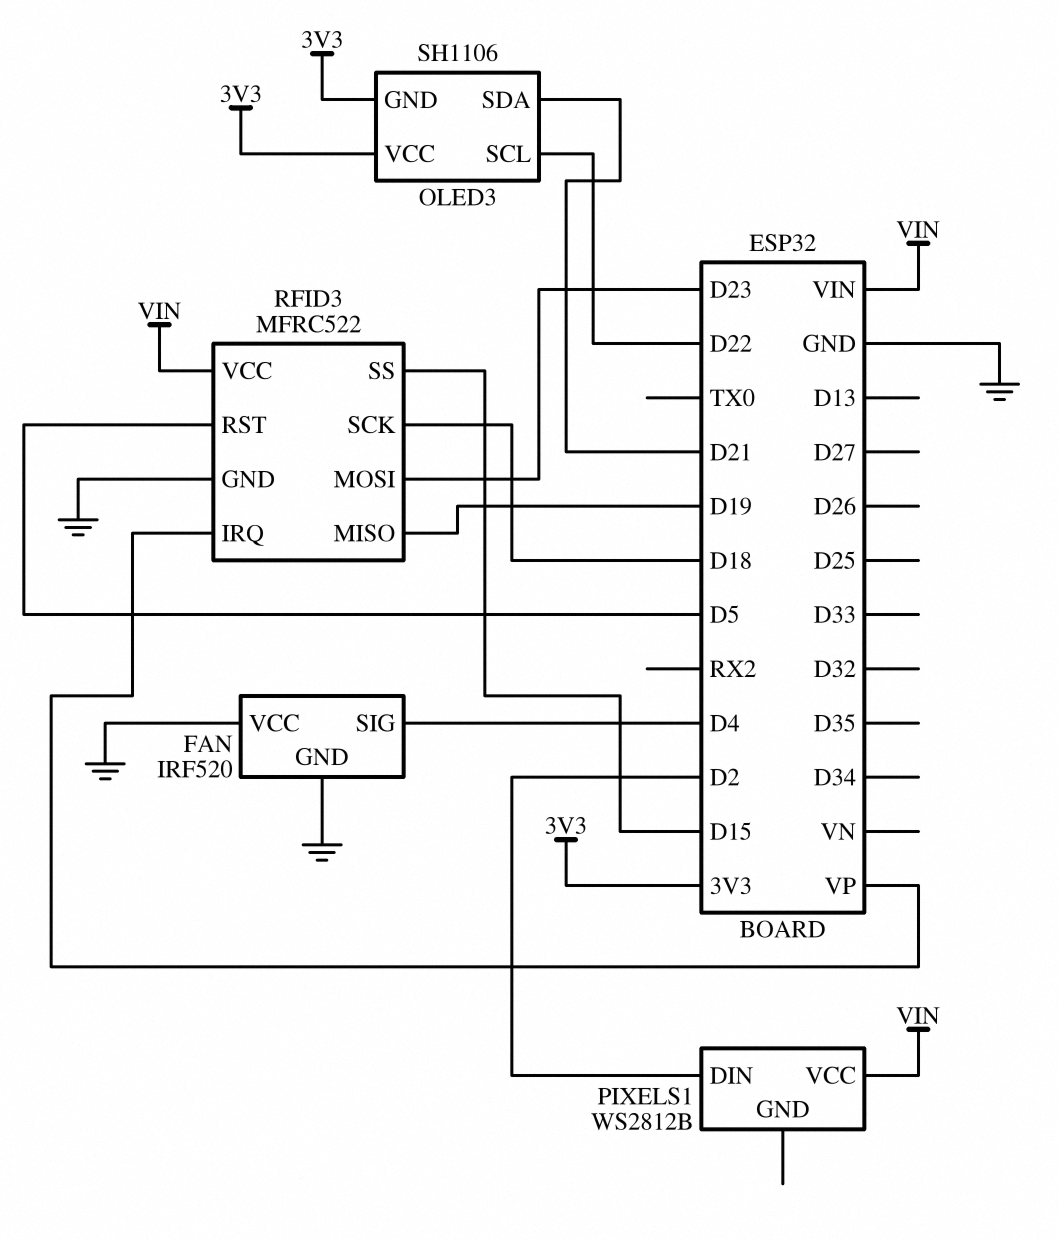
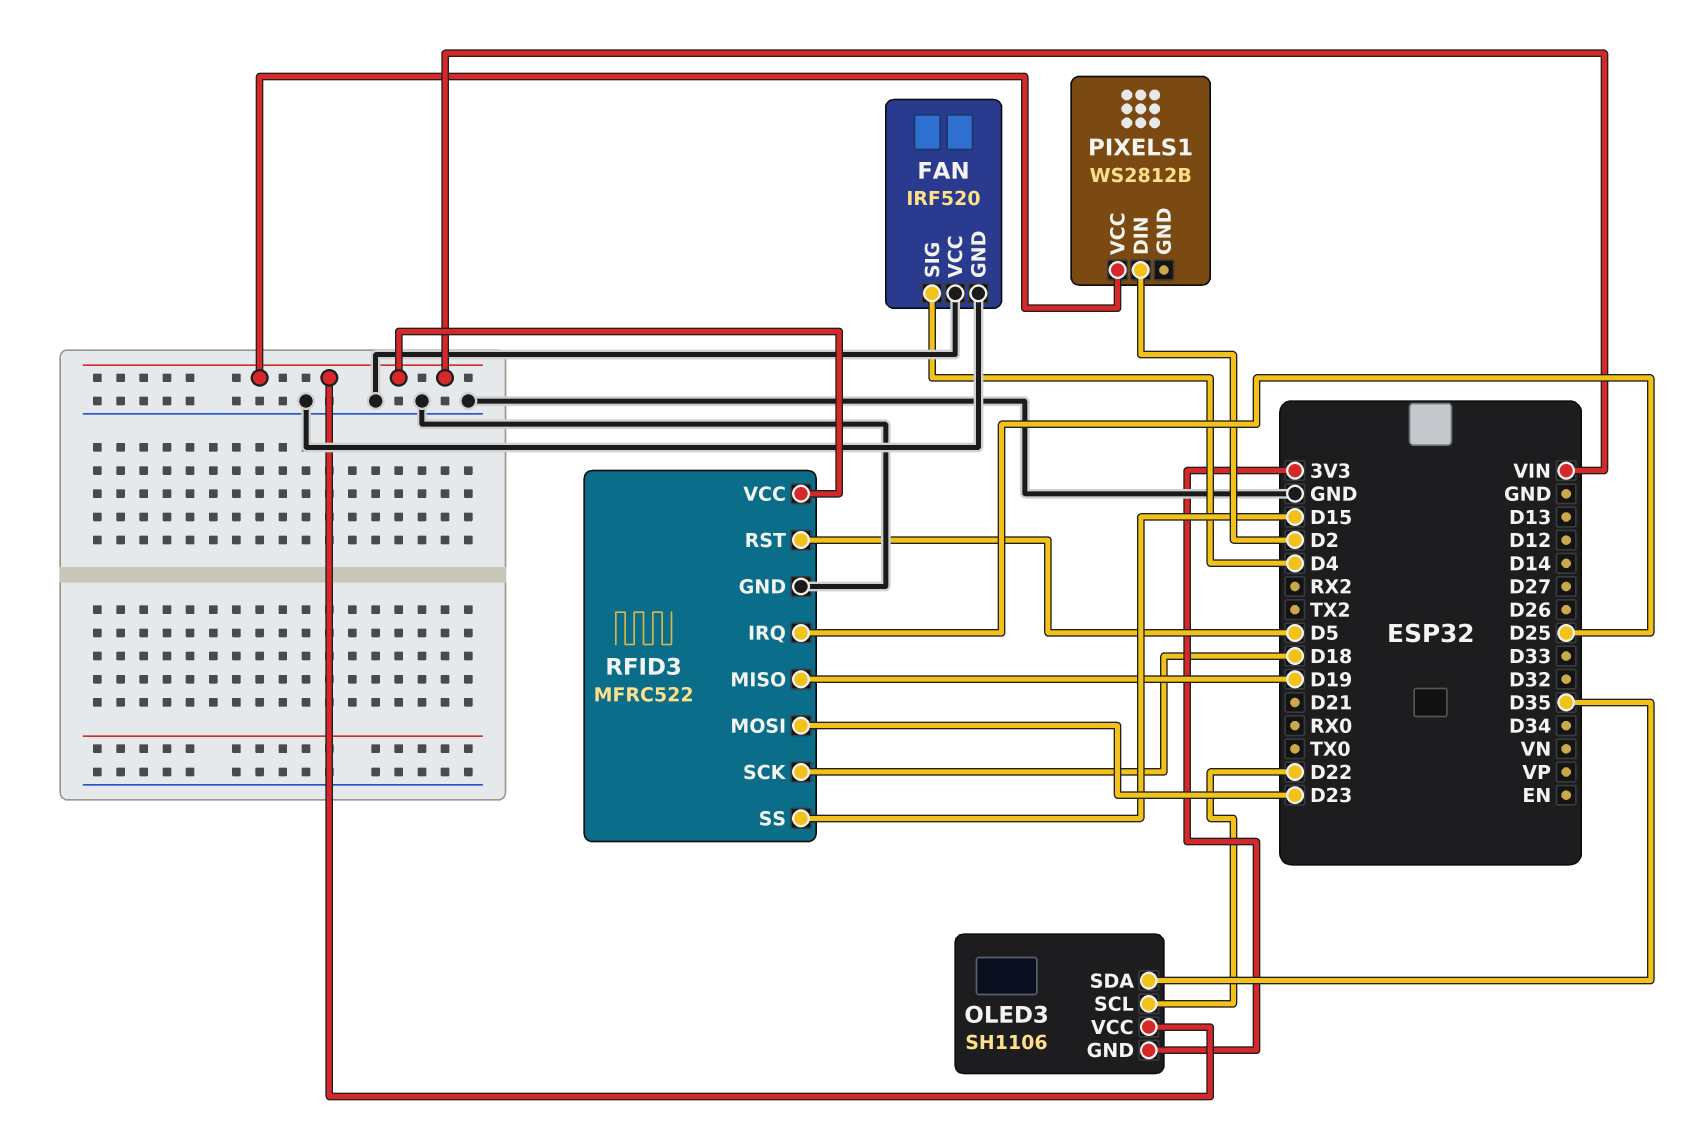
OLED3 pin SDA: D21 -> D35
OLED3 pin VCC: 3V3 -> VIN
RFID3 pin IRQ: VP -> D25

